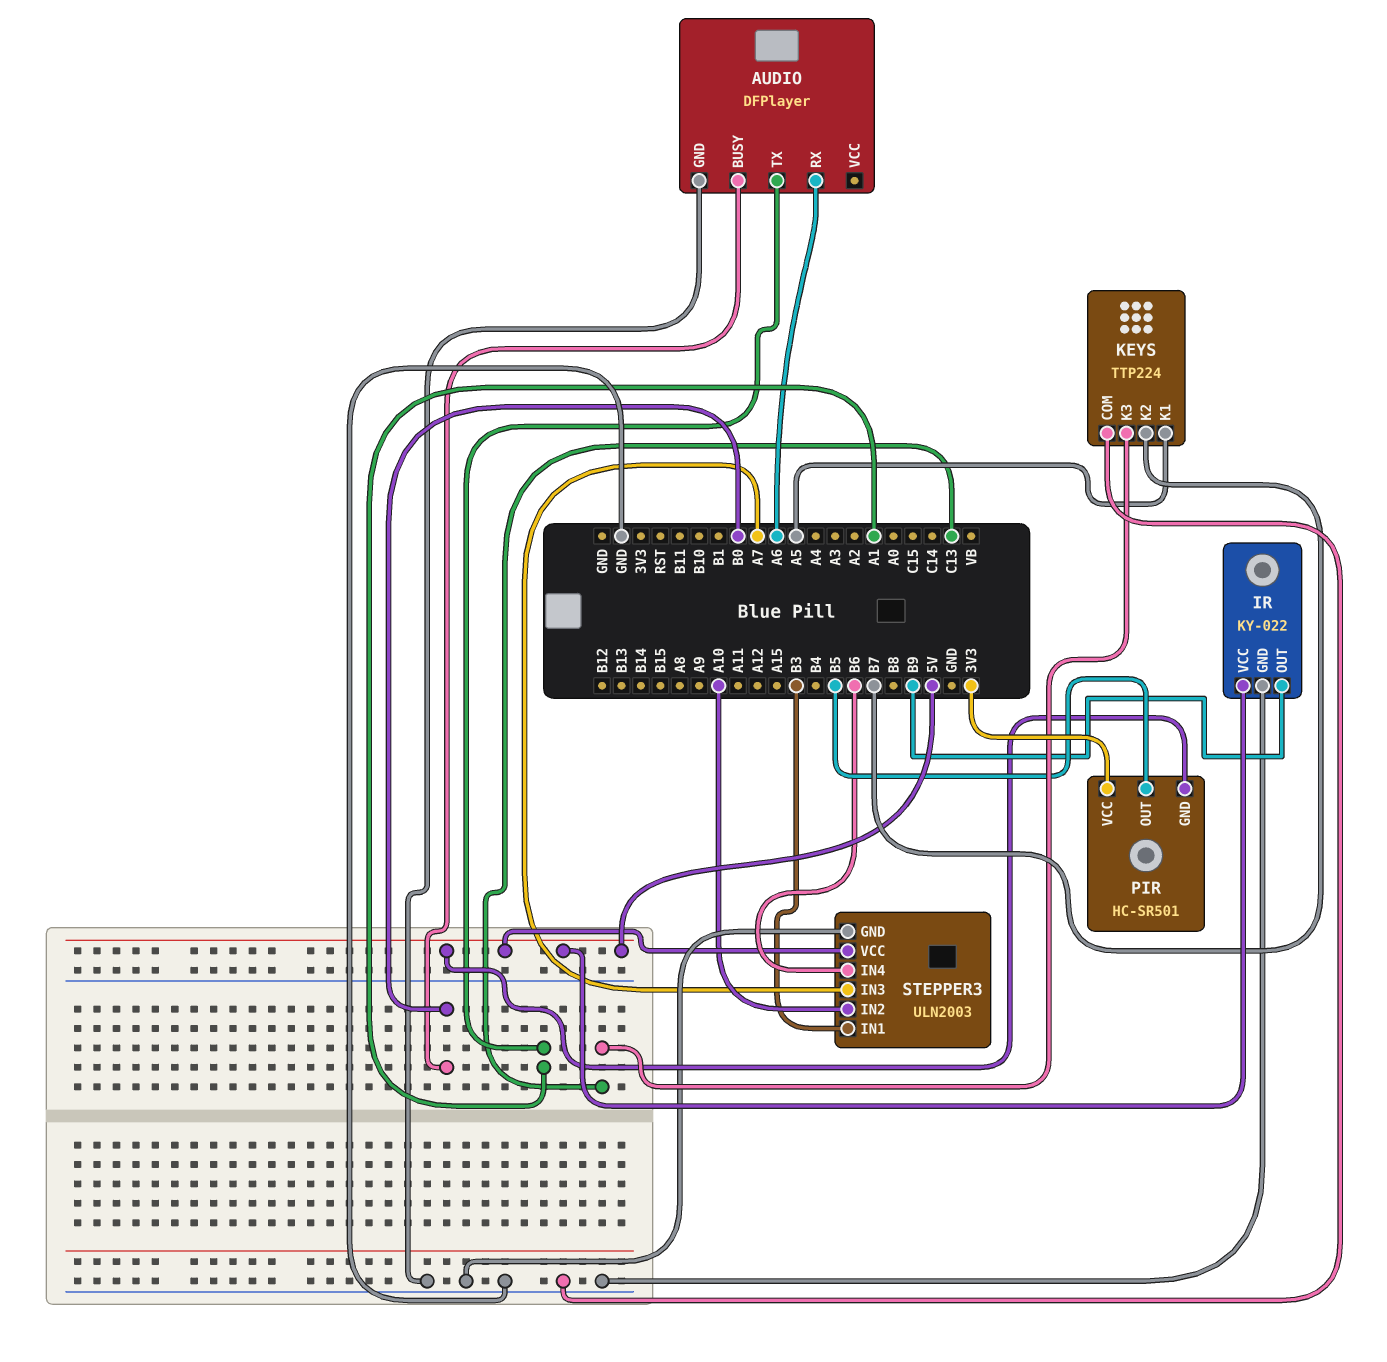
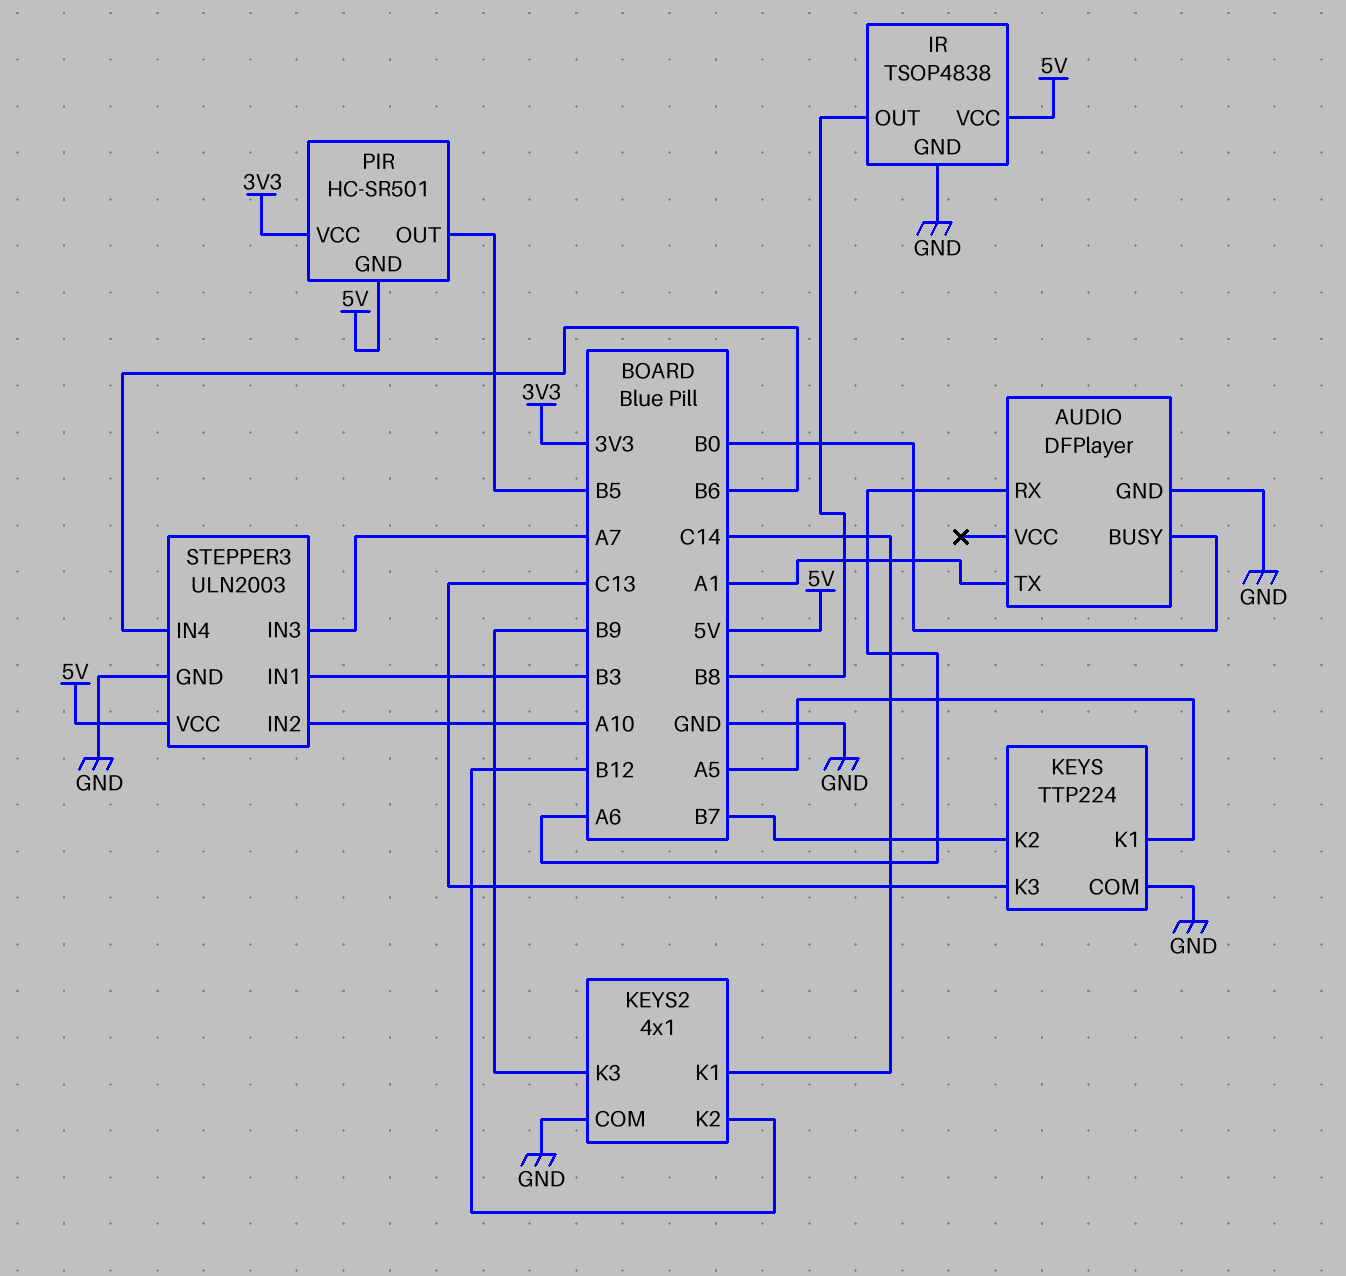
IR: KY-022 -> TSOP4838
IR pin OUT: B9 -> B8
KEYS2: none -> 4x1
KEYS2 pin COM: none -> GND
KEYS2 pin K1: none -> C14
KEYS2 pin K2: none -> B12
KEYS2 pin K3: none -> B9

